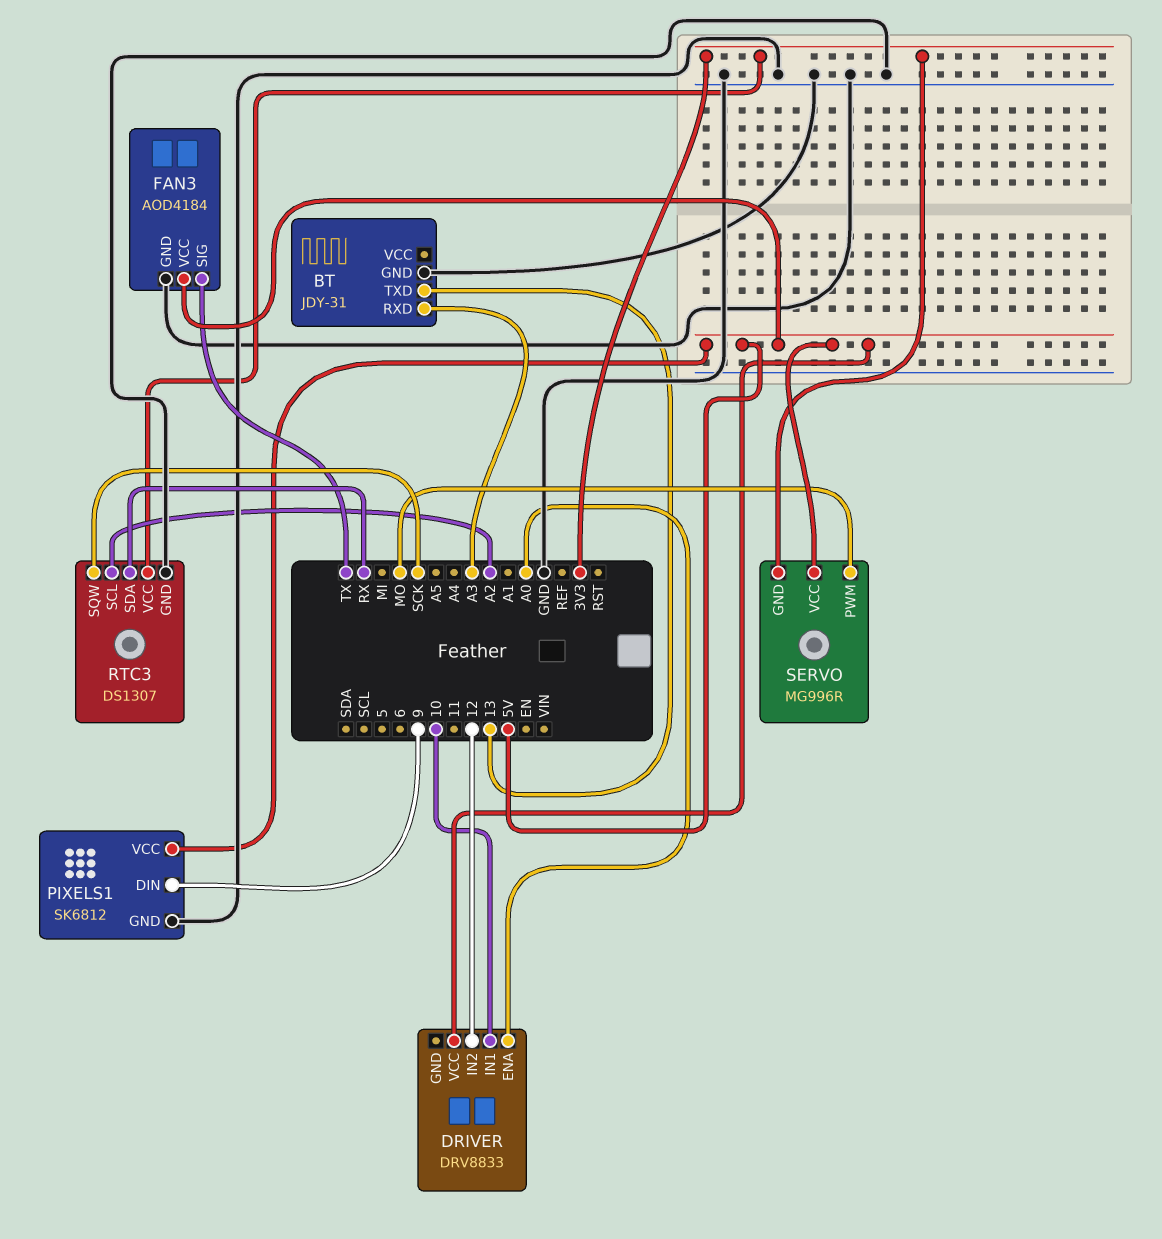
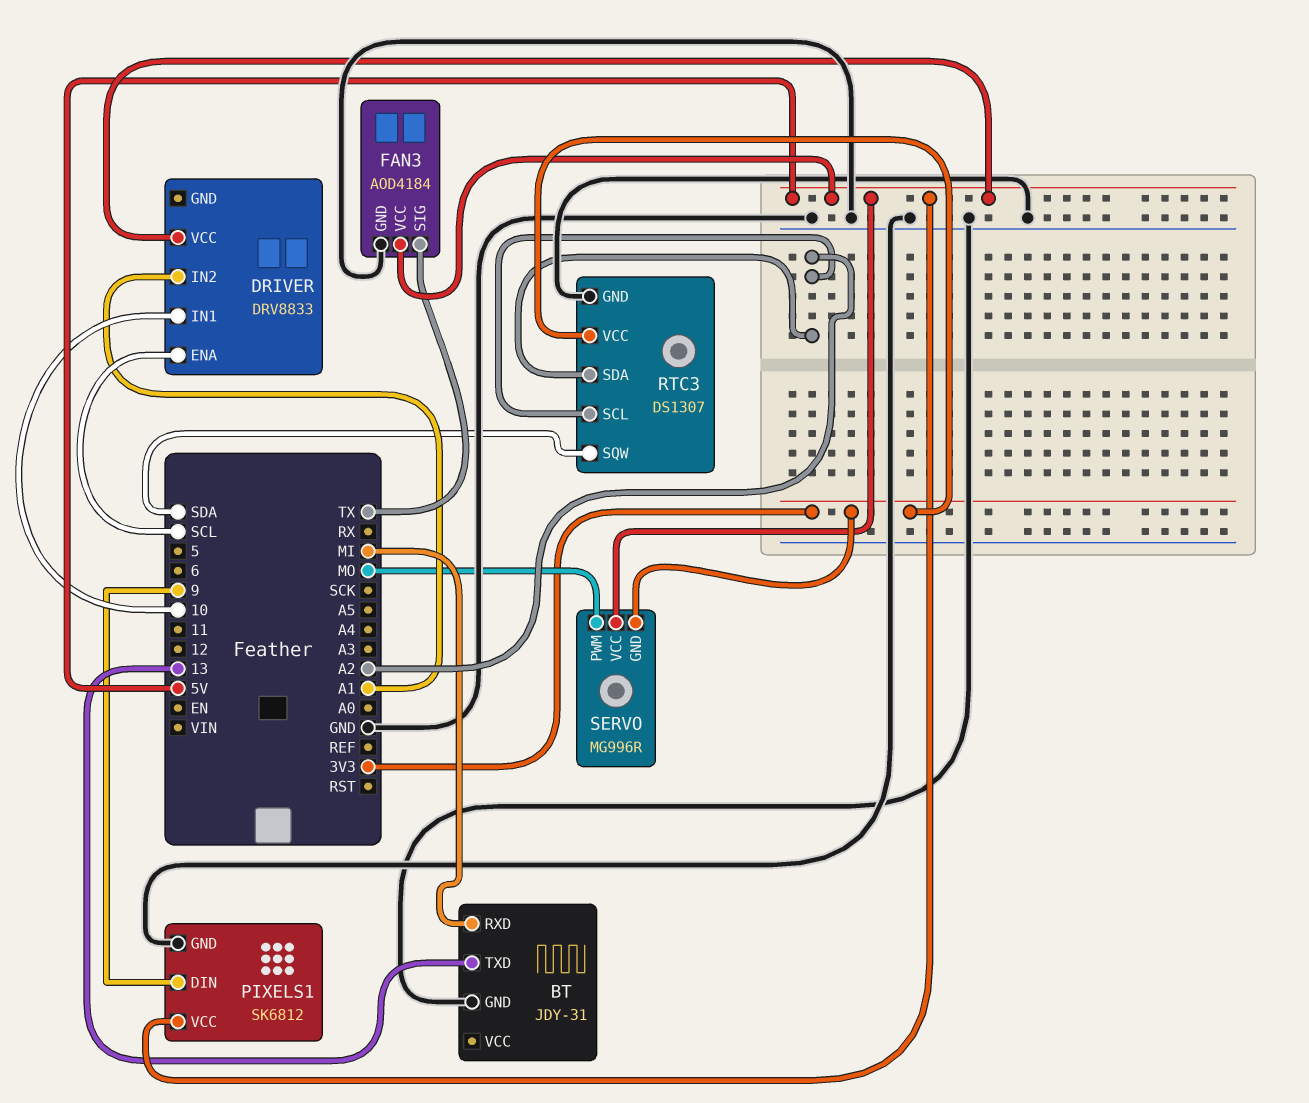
BT pin RXD: A3 -> MI
DRIVER pin ENA: A0 -> SCL
DRIVER pin IN2: 12 -> A1
RTC3 pin SDA: RX -> A2
RTC3 pin SQW: SCK -> SDA

